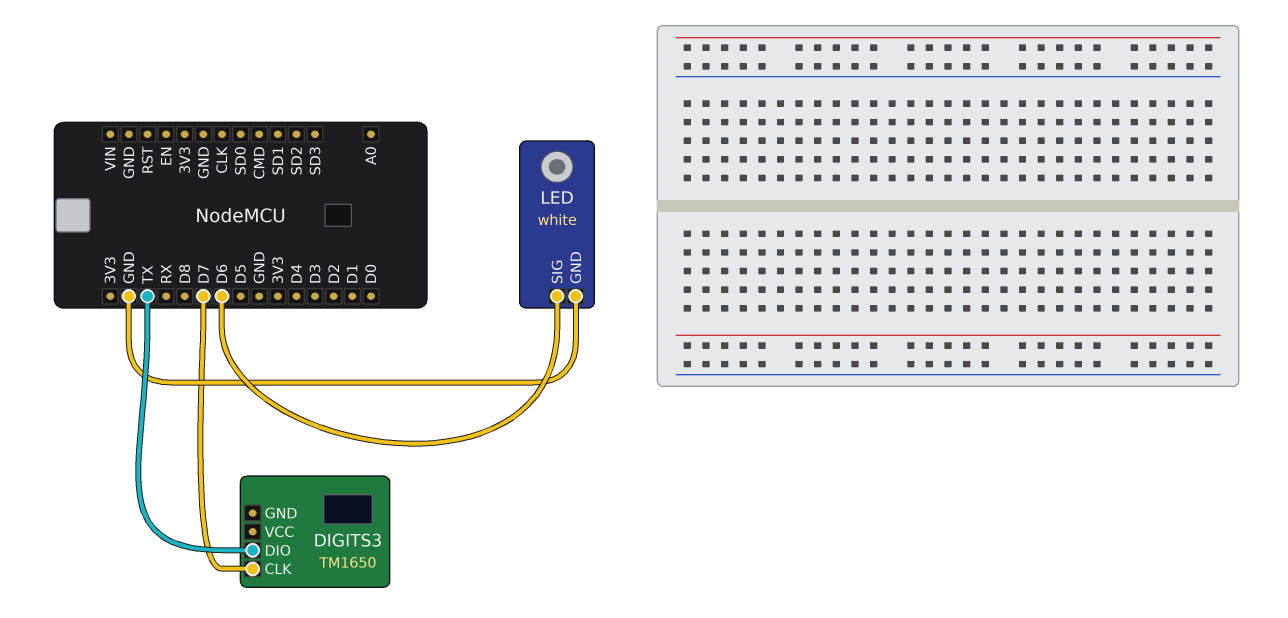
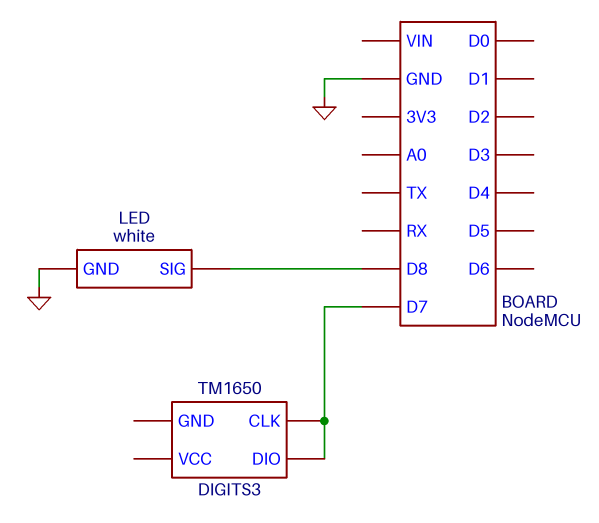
DIGITS3 pin DIO: TX -> D7
LED pin SIG: D6 -> D8

